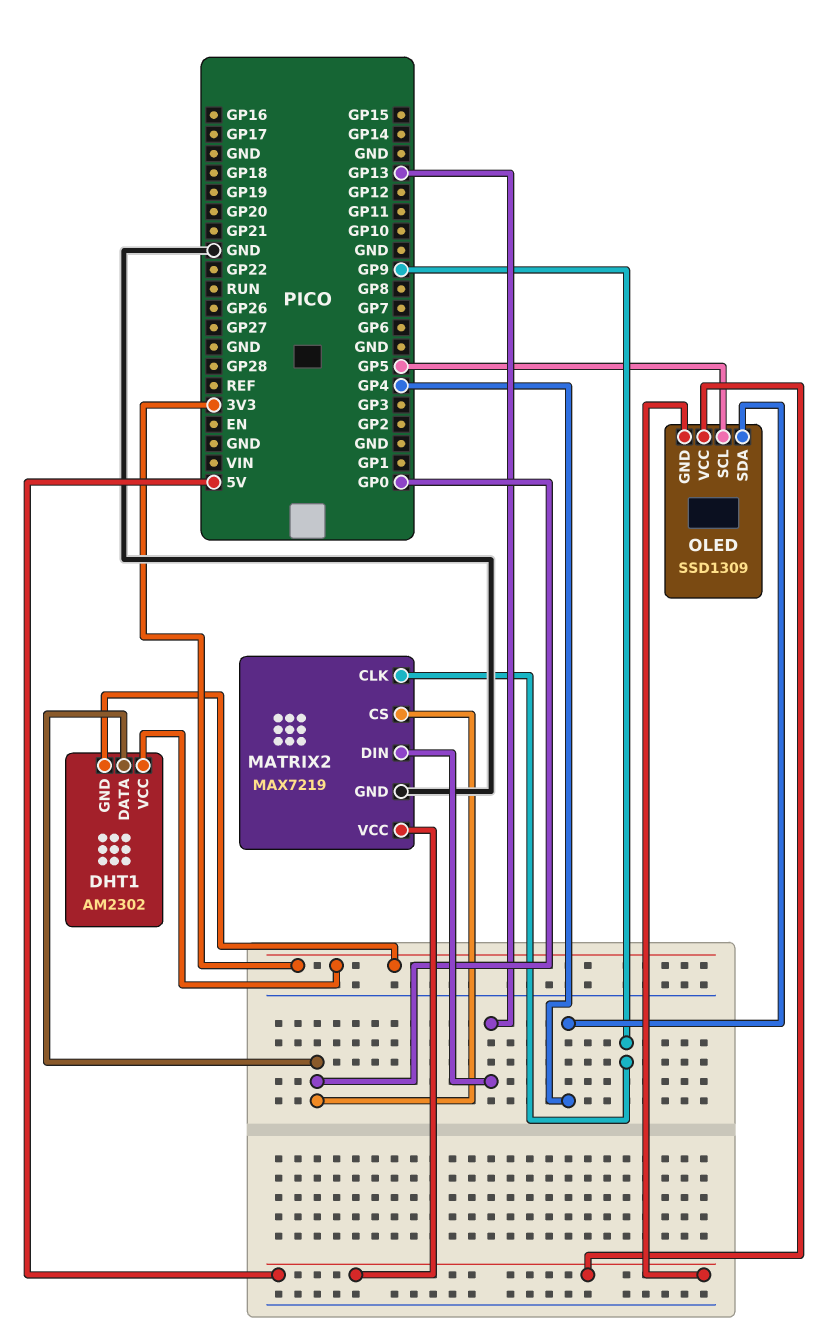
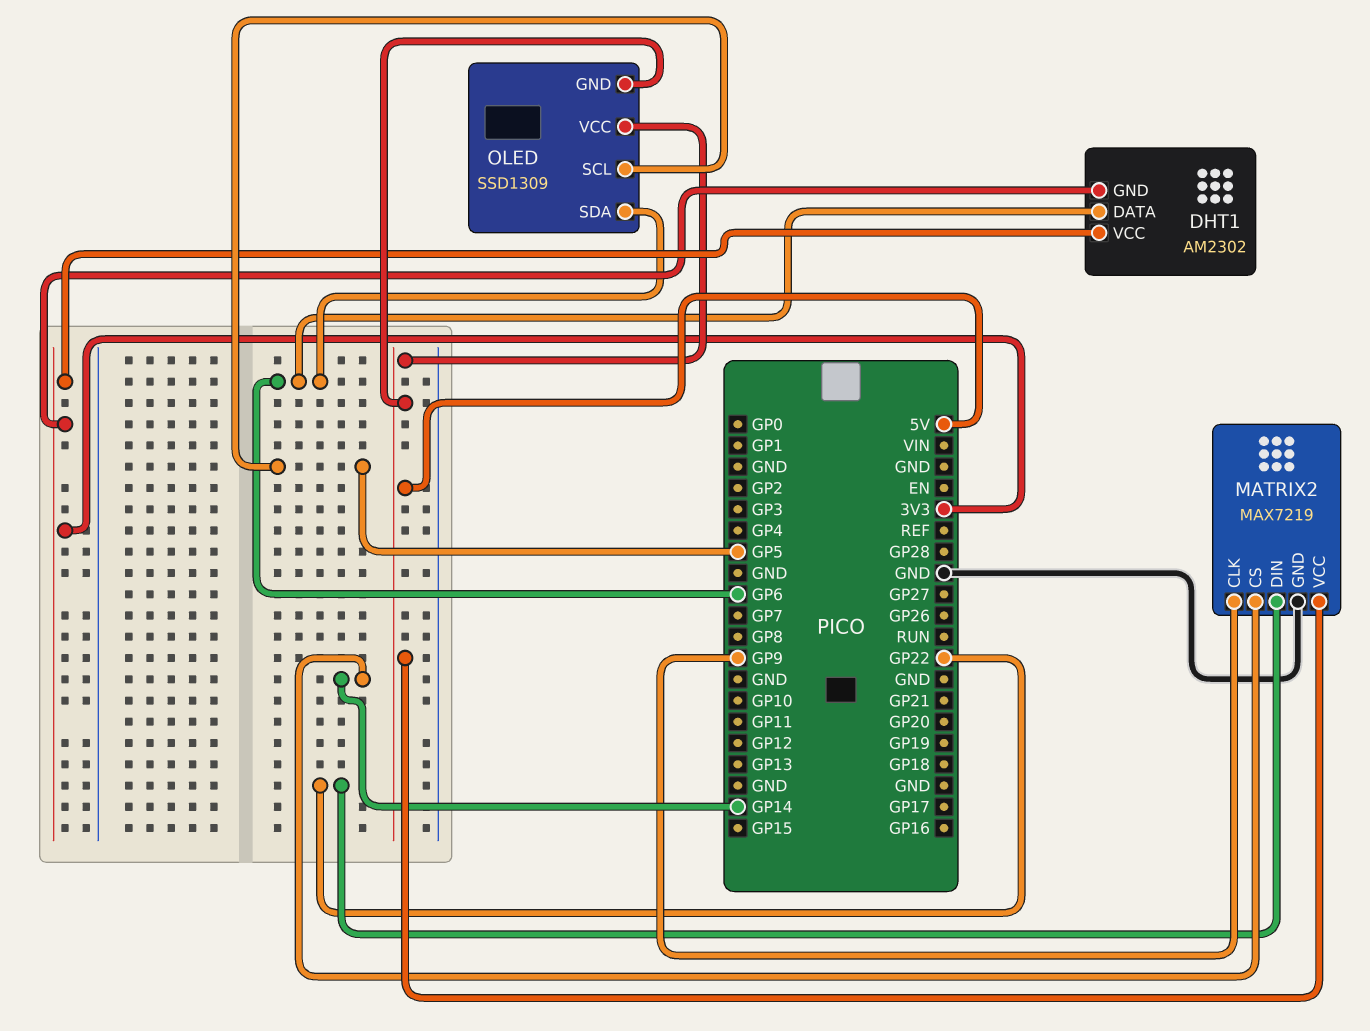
DHT1 pin DATA: GP0 -> GP6
MATRIX2 pin CS: GP0 -> GP14
MATRIX2 pin DIN: GP13 -> GP22
OLED pin SDA: GP4 -> GP6

